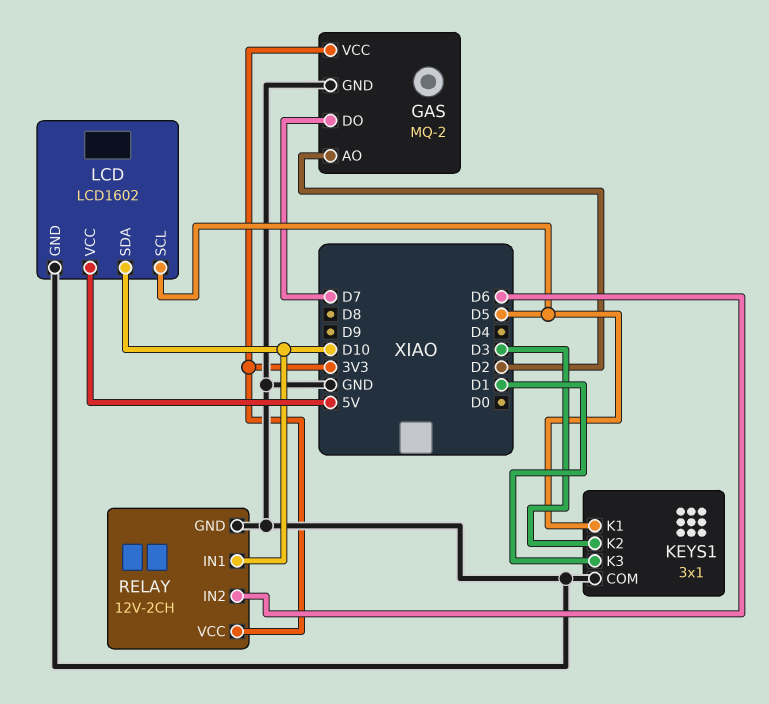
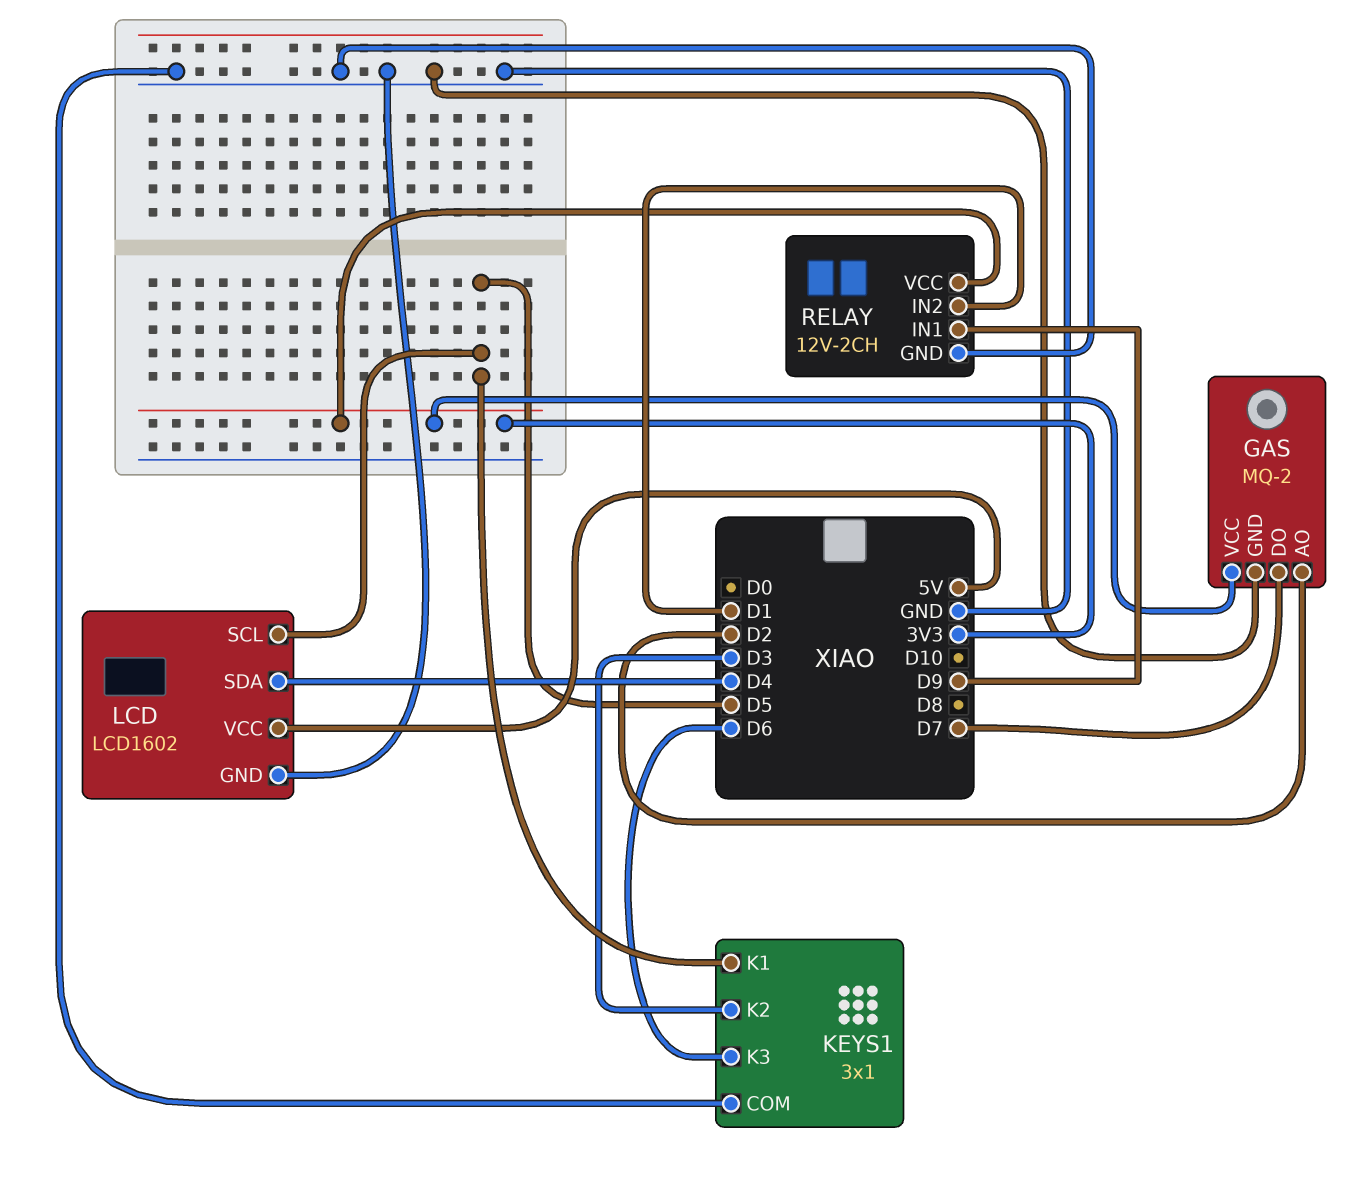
KEYS1 pin K3: D1 -> D6
LCD pin SDA: D10 -> D4
RELAY pin IN1: D10 -> D9
RELAY pin IN2: D6 -> D1

